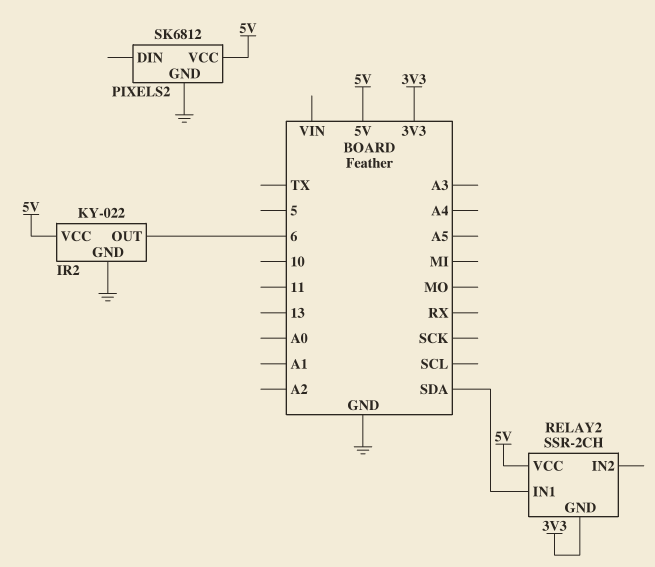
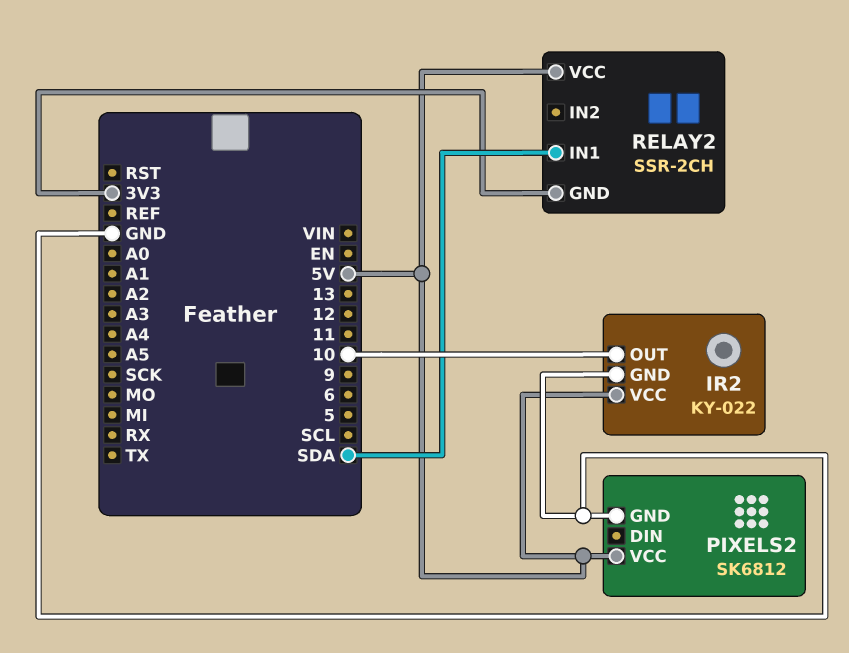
IR2 pin OUT: 6 -> 10

